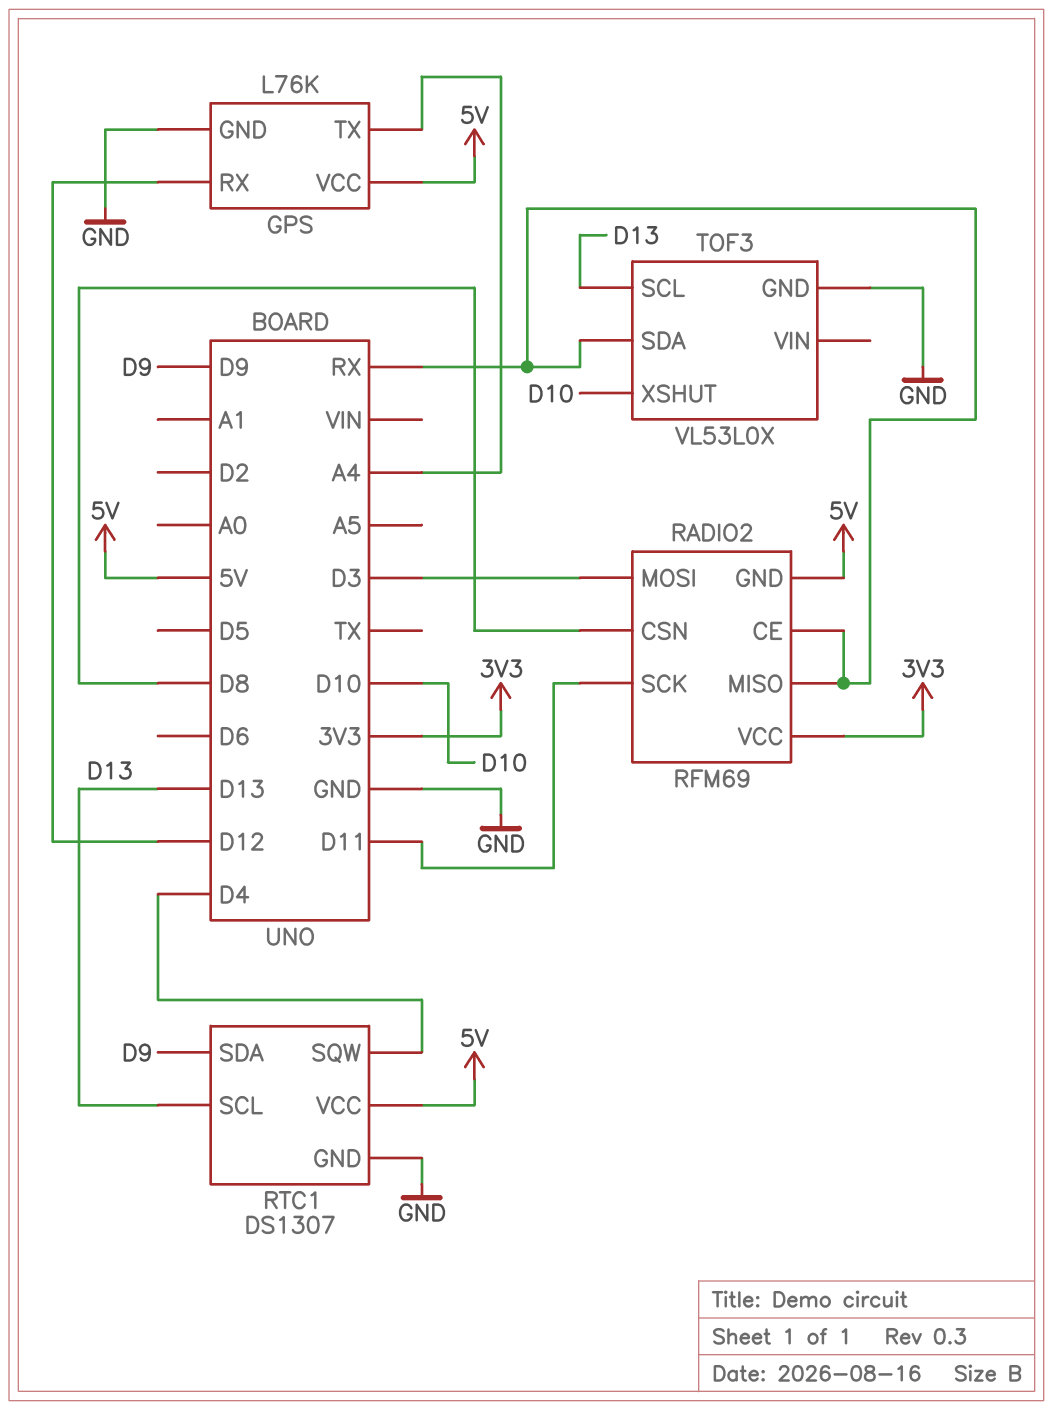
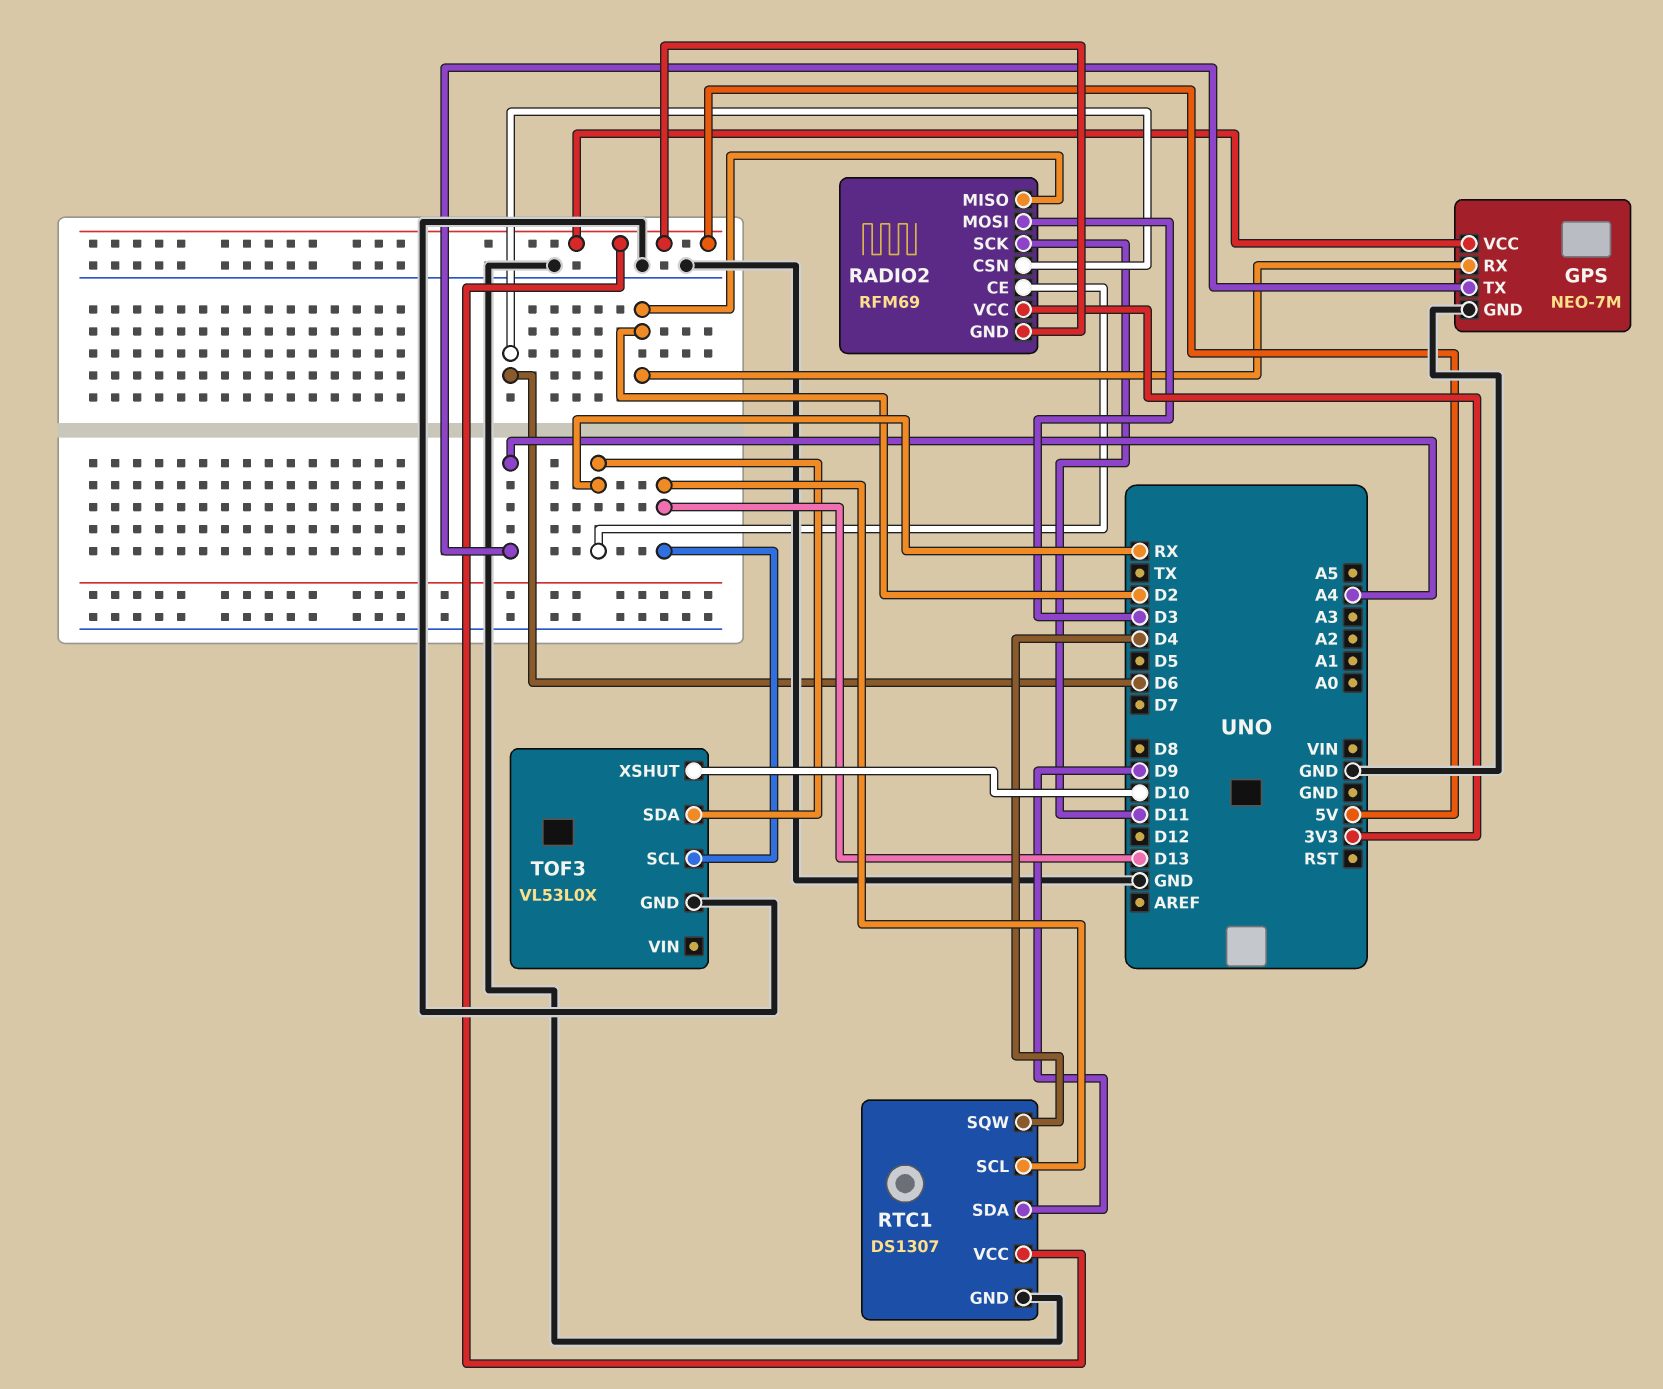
GPS: L76K -> NEO-7M
GPS pin RX: D12 -> D2
RADIO2 pin CSN: D8 -> D6
RADIO2 pin MISO: RX -> D2

